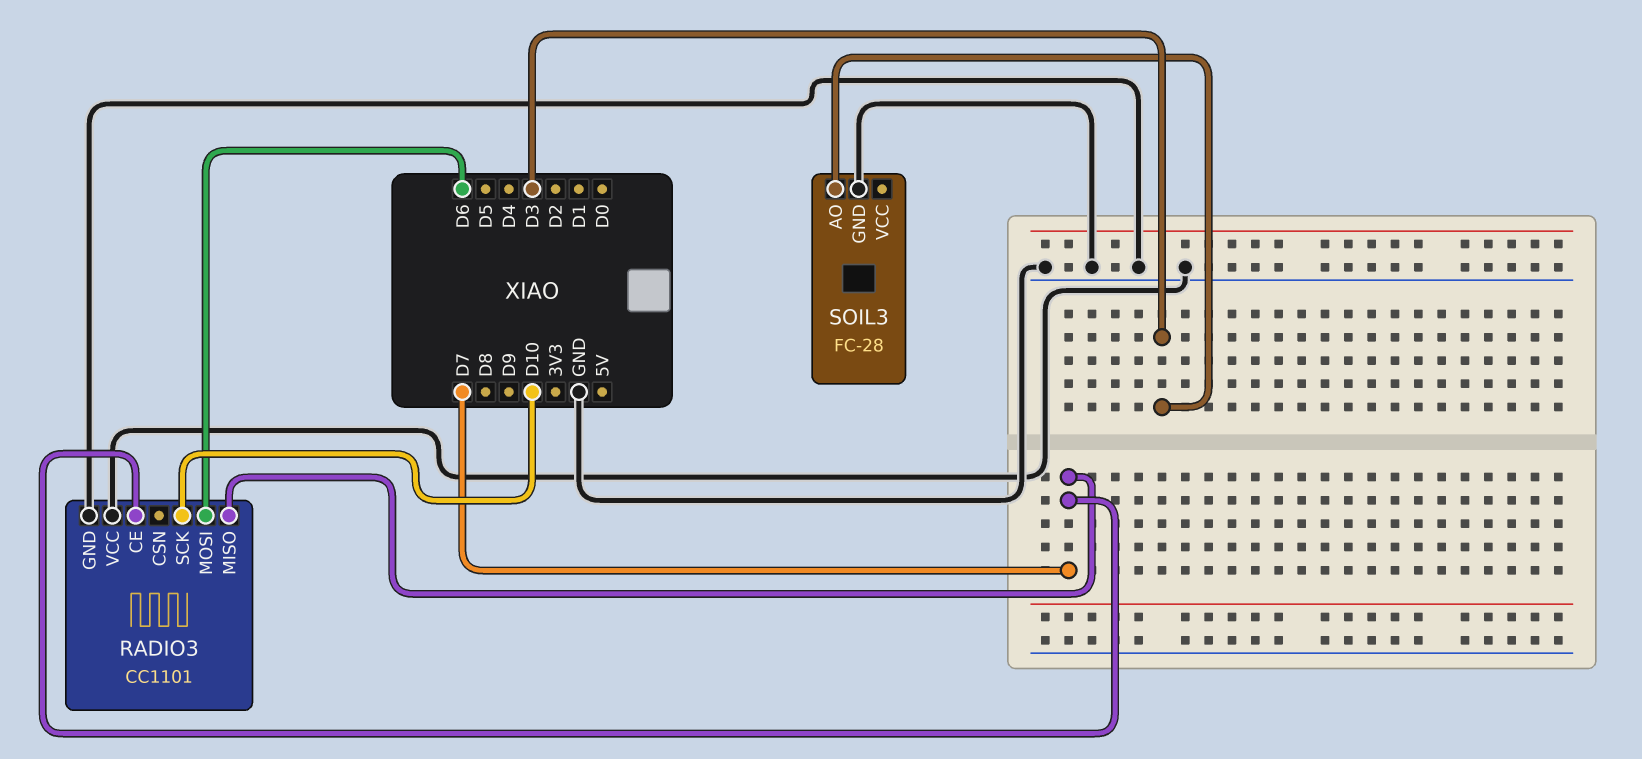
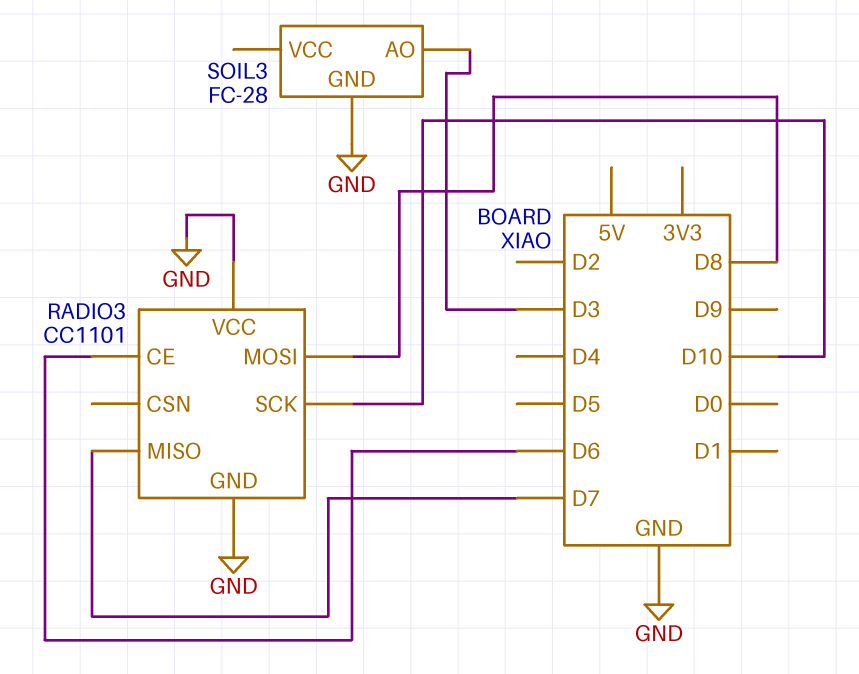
RADIO3 pin CE: D7 -> D6
RADIO3 pin MOSI: D6 -> D8

